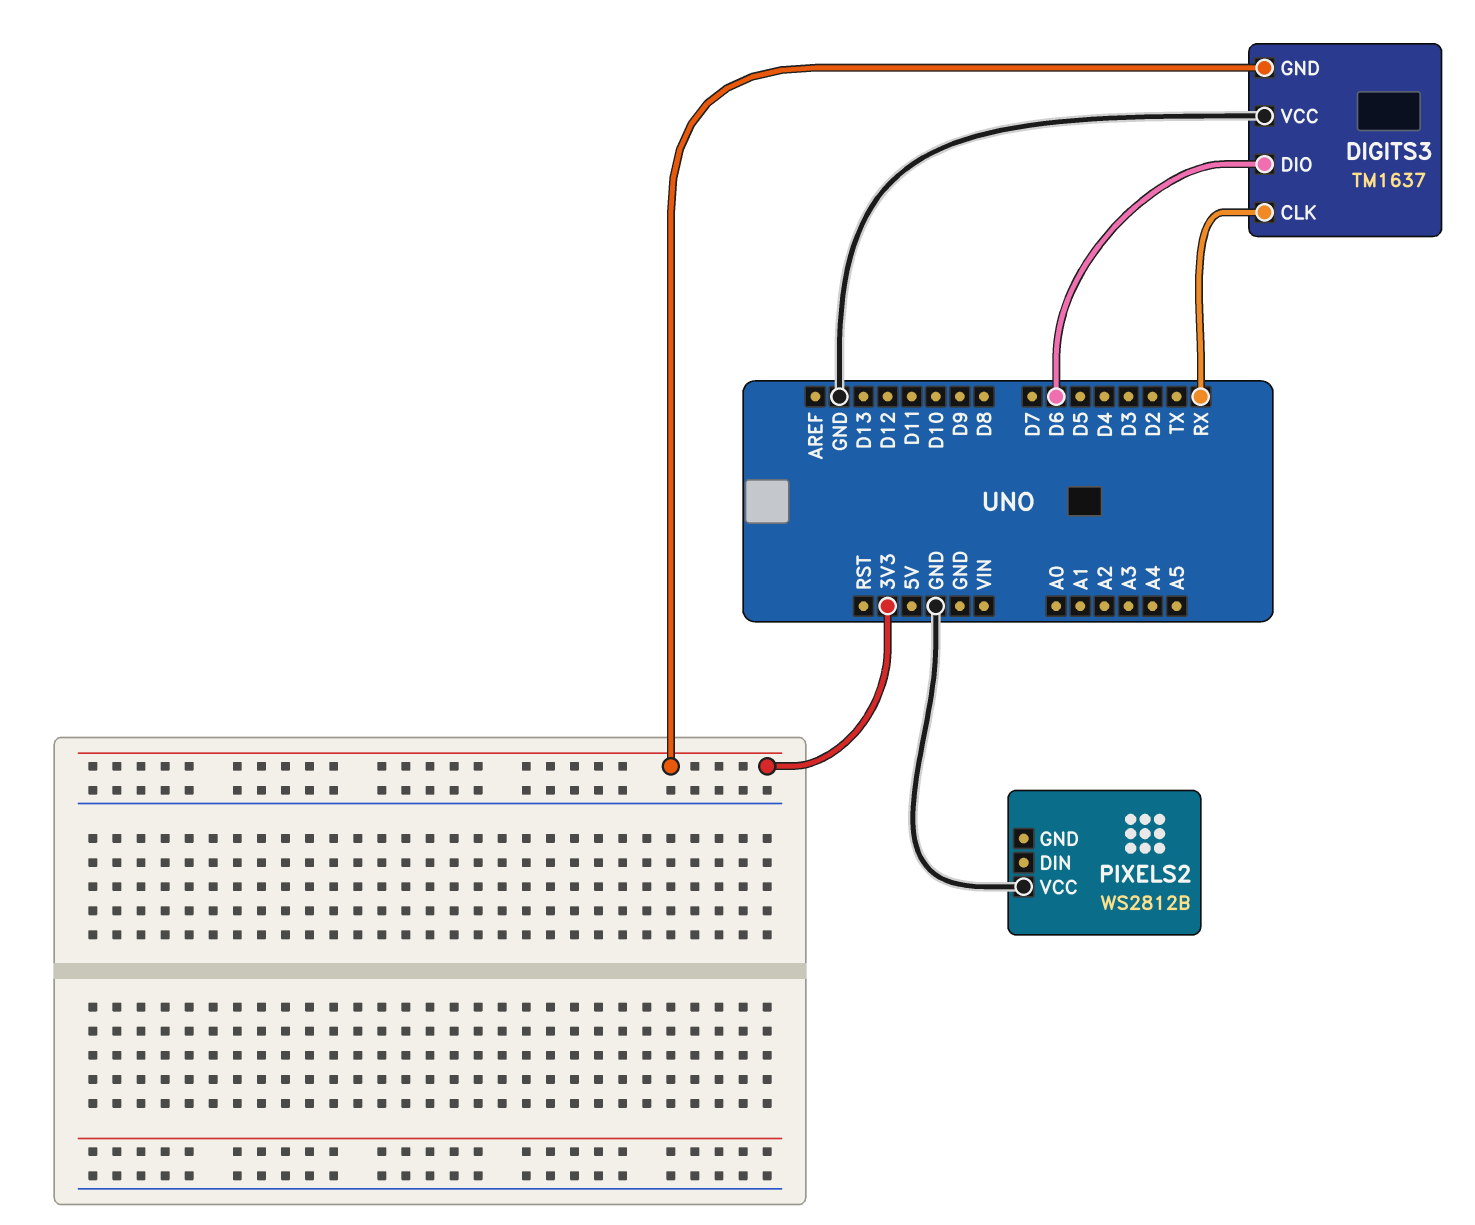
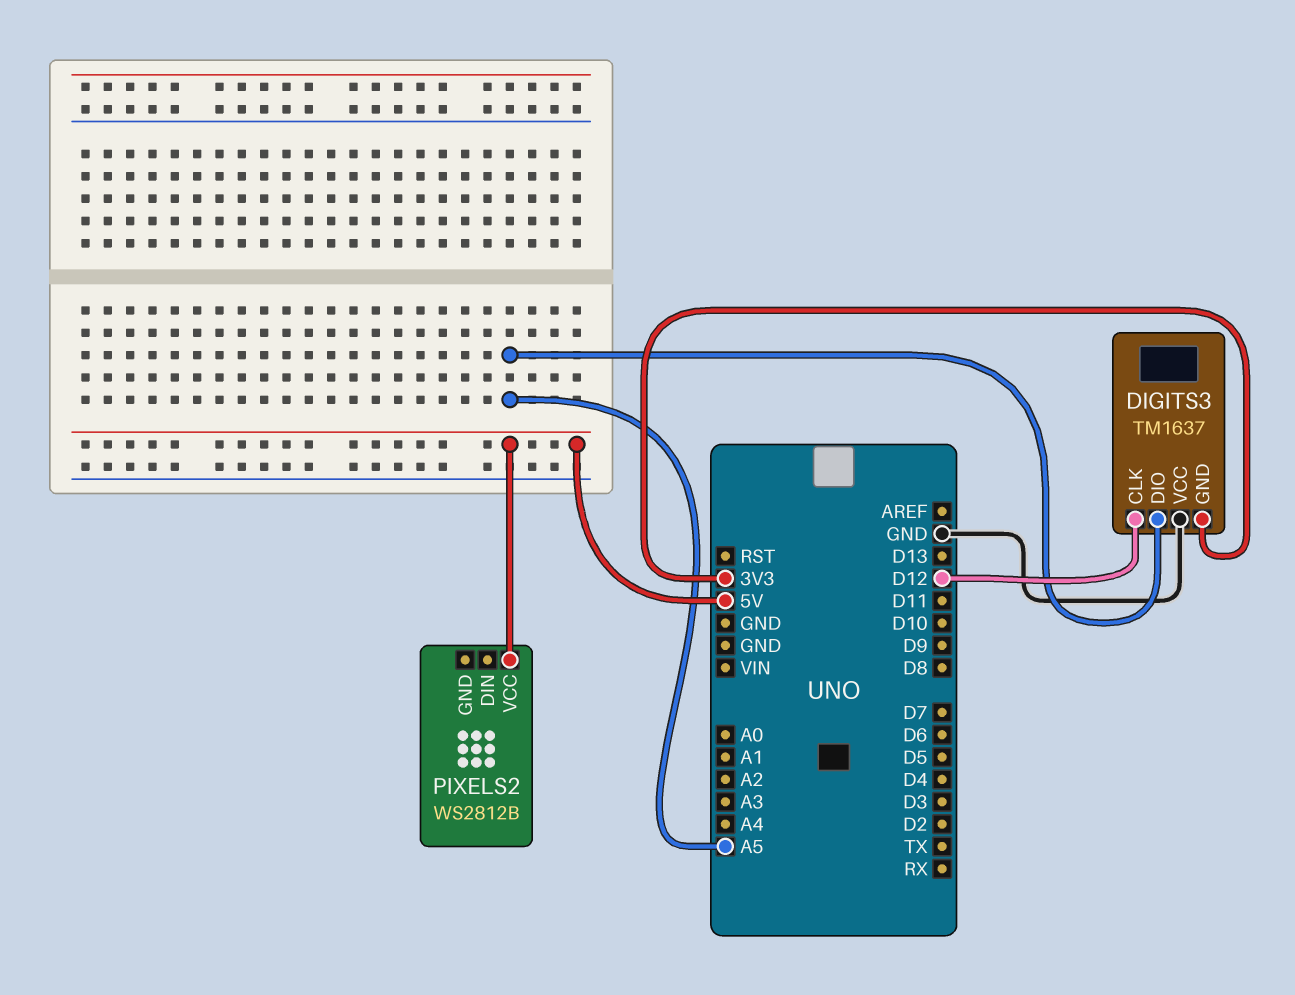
DIGITS3 pin CLK: RX -> D12
DIGITS3 pin DIO: D6 -> A5
PIXELS2 pin VCC: GND -> 5V

